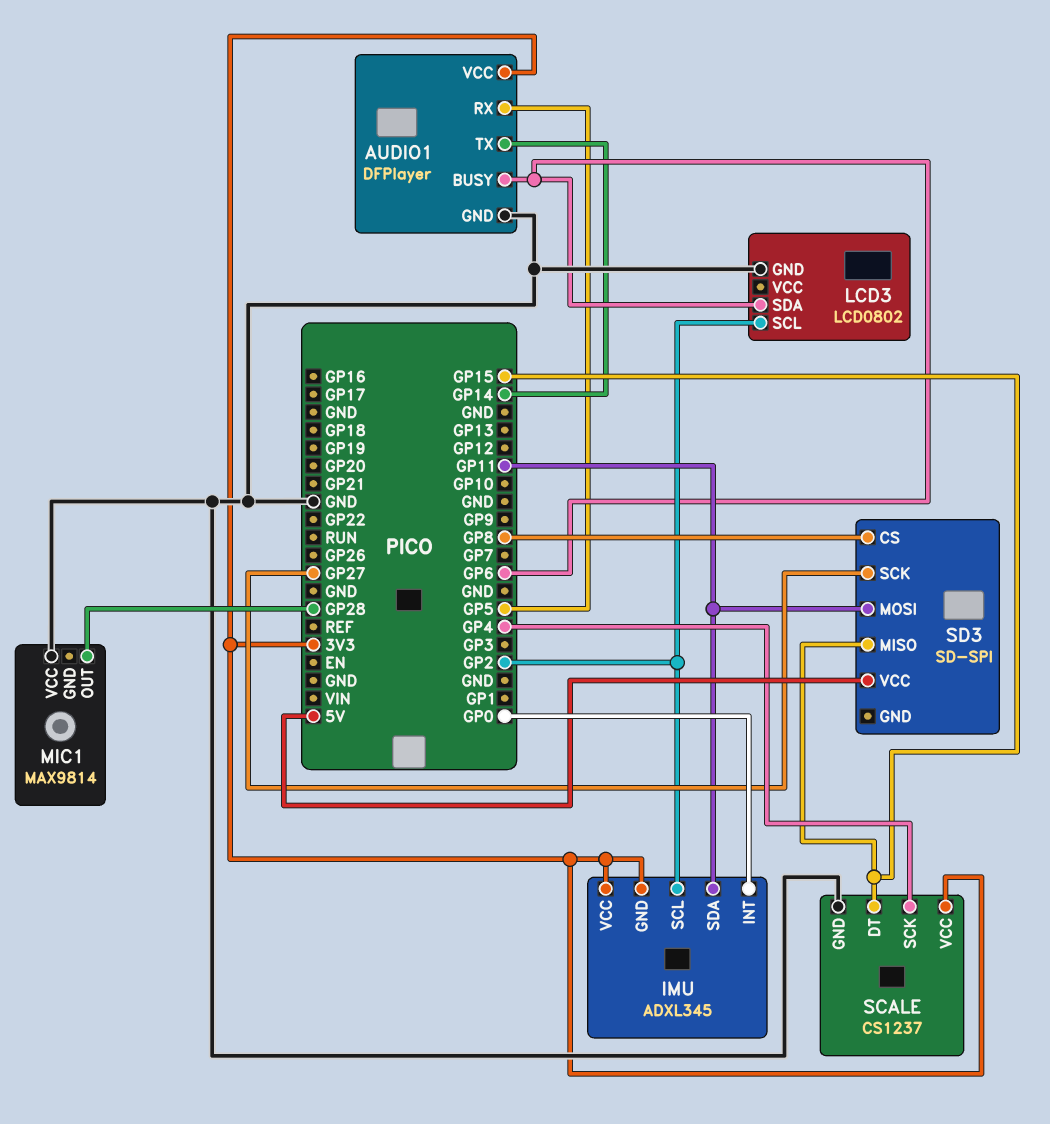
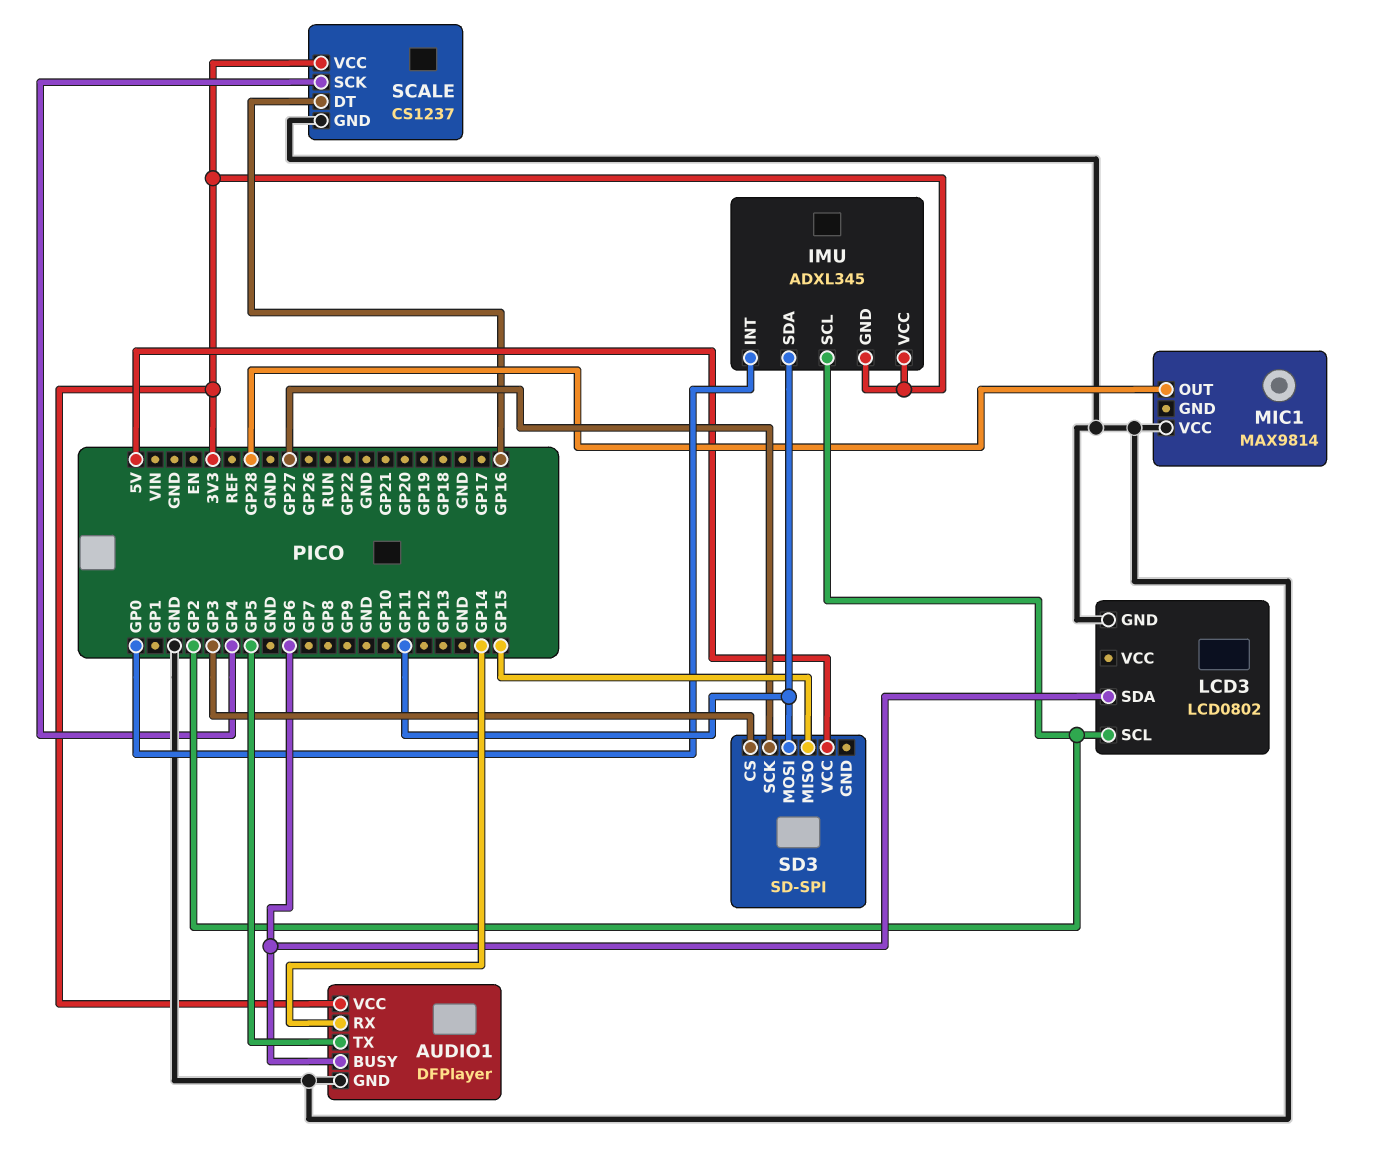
AUDIO1 pin RX: GP5 -> GP14
AUDIO1 pin TX: GP14 -> GP5
SCALE pin DT: GP15 -> GP16
SD3 pin CS: GP8 -> GP3

